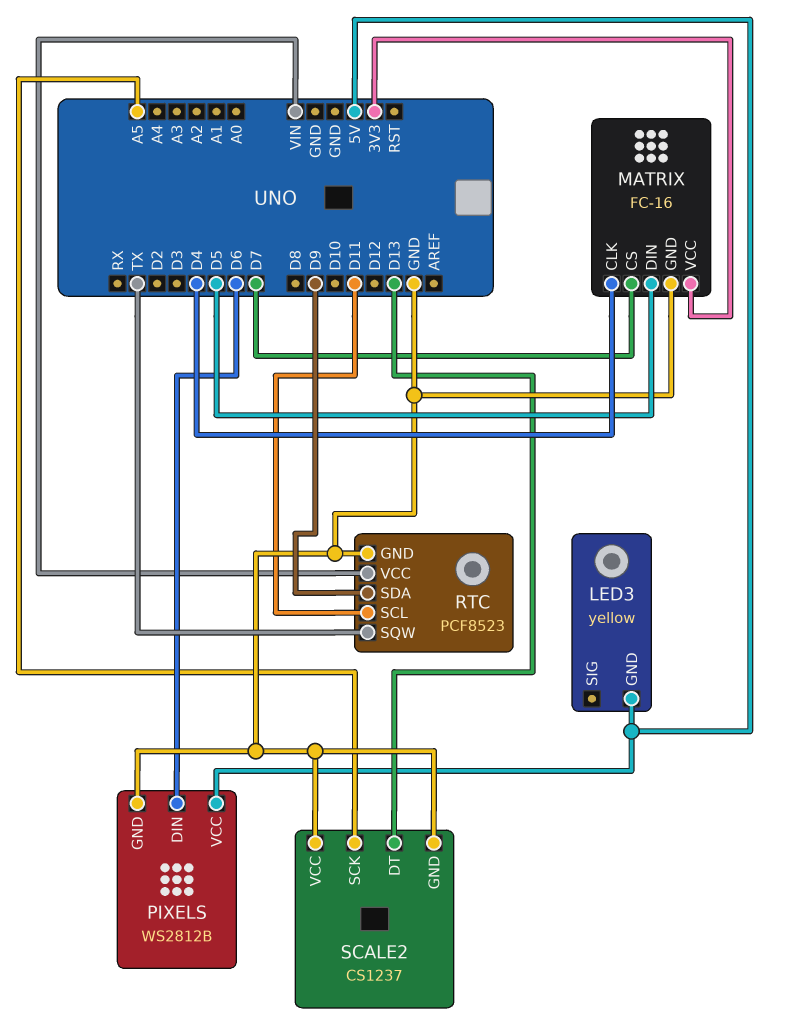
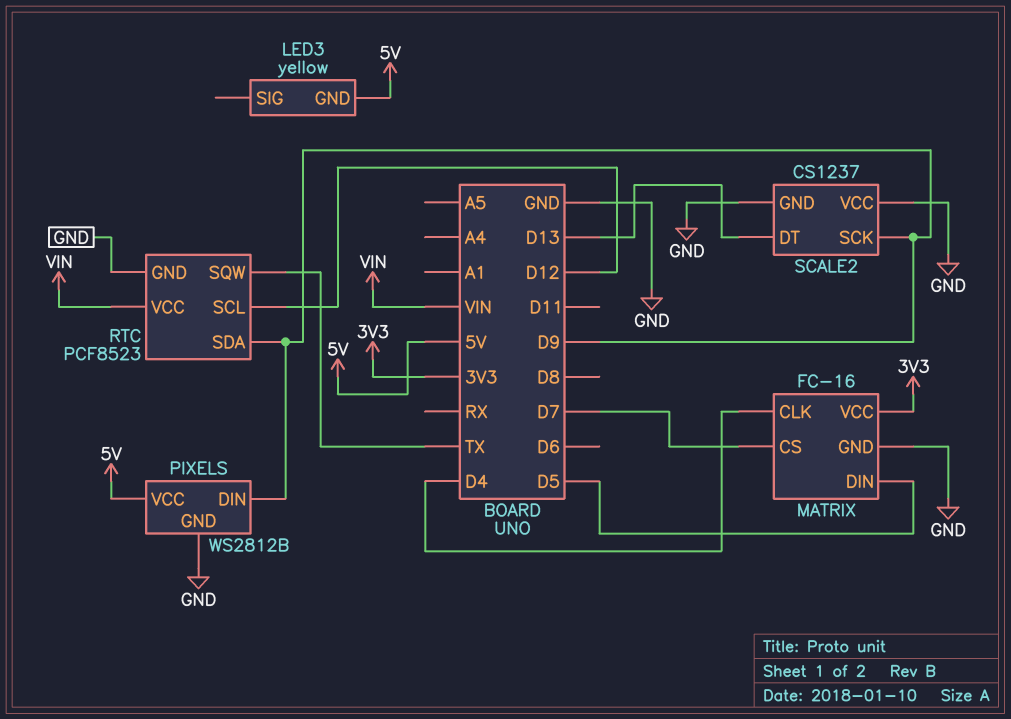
PIXELS pin DIN: D6 -> D9
RTC pin SCL: D11 -> D12
SCALE2 pin SCK: A5 -> D9

